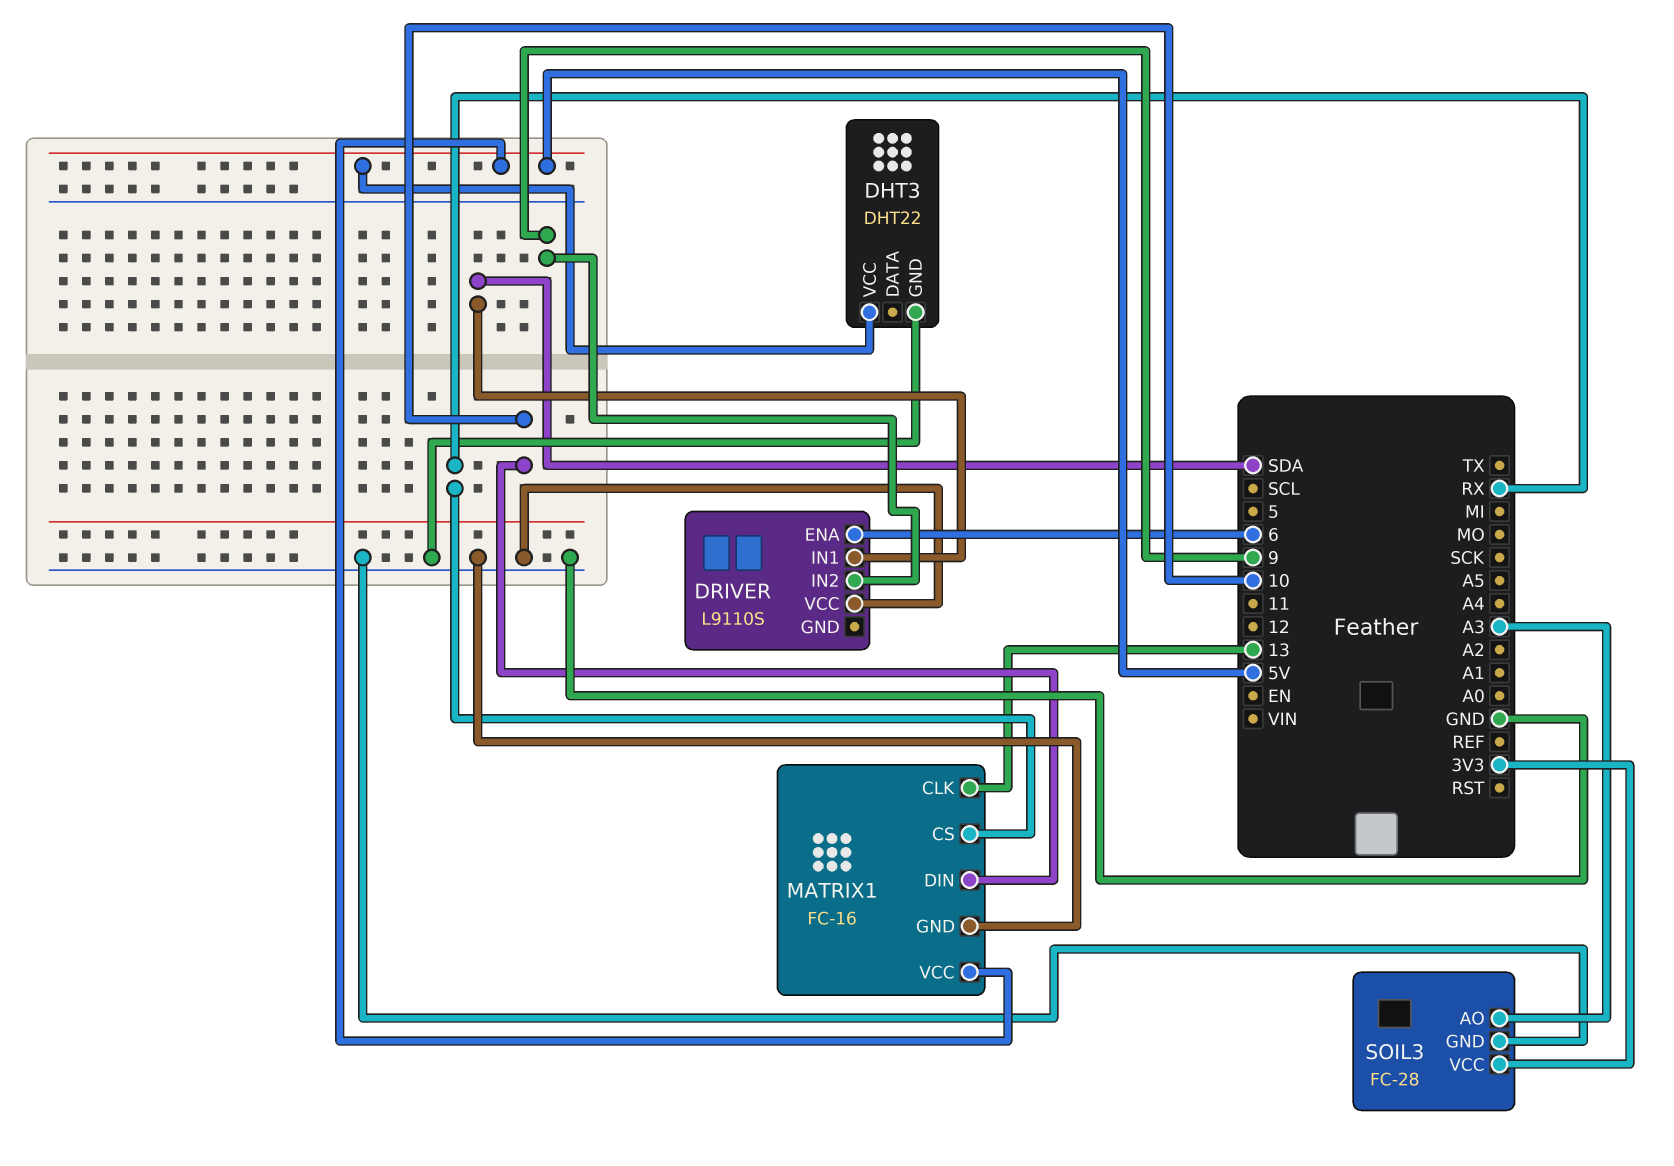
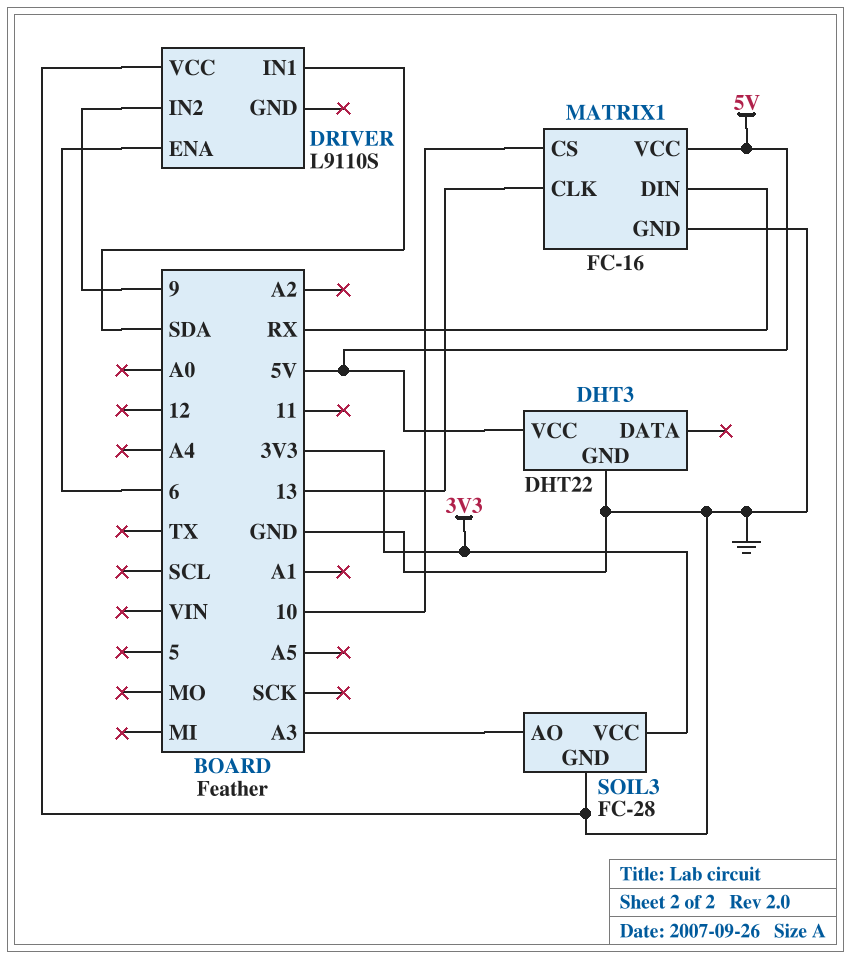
MATRIX1 pin CS: RX -> 10
MATRIX1 pin DIN: 10 -> RX

